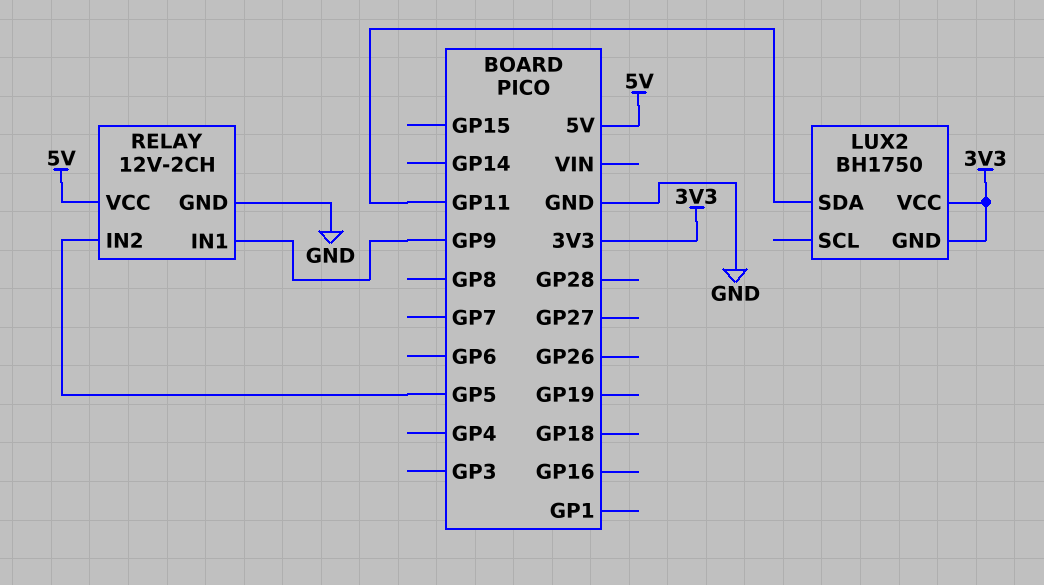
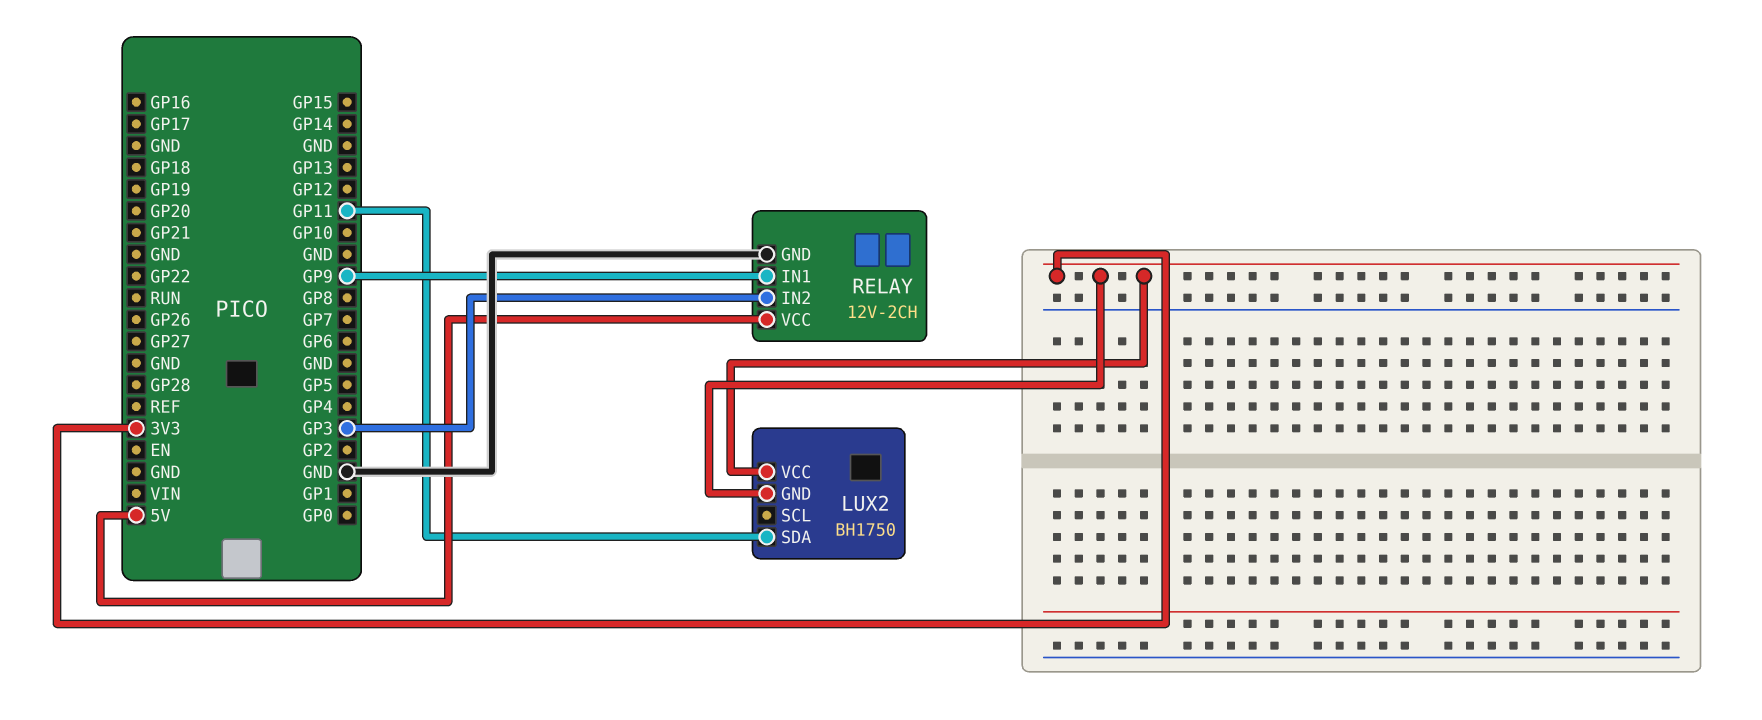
RELAY pin IN2: GP5 -> GP3

